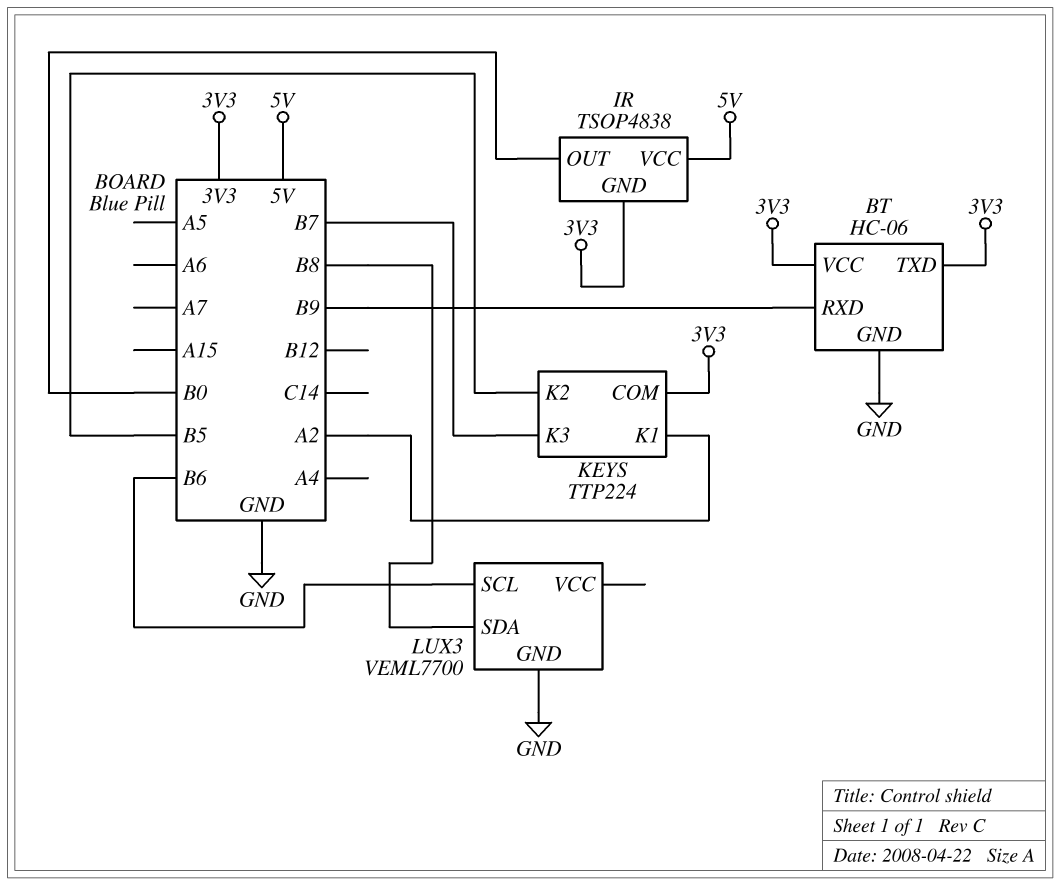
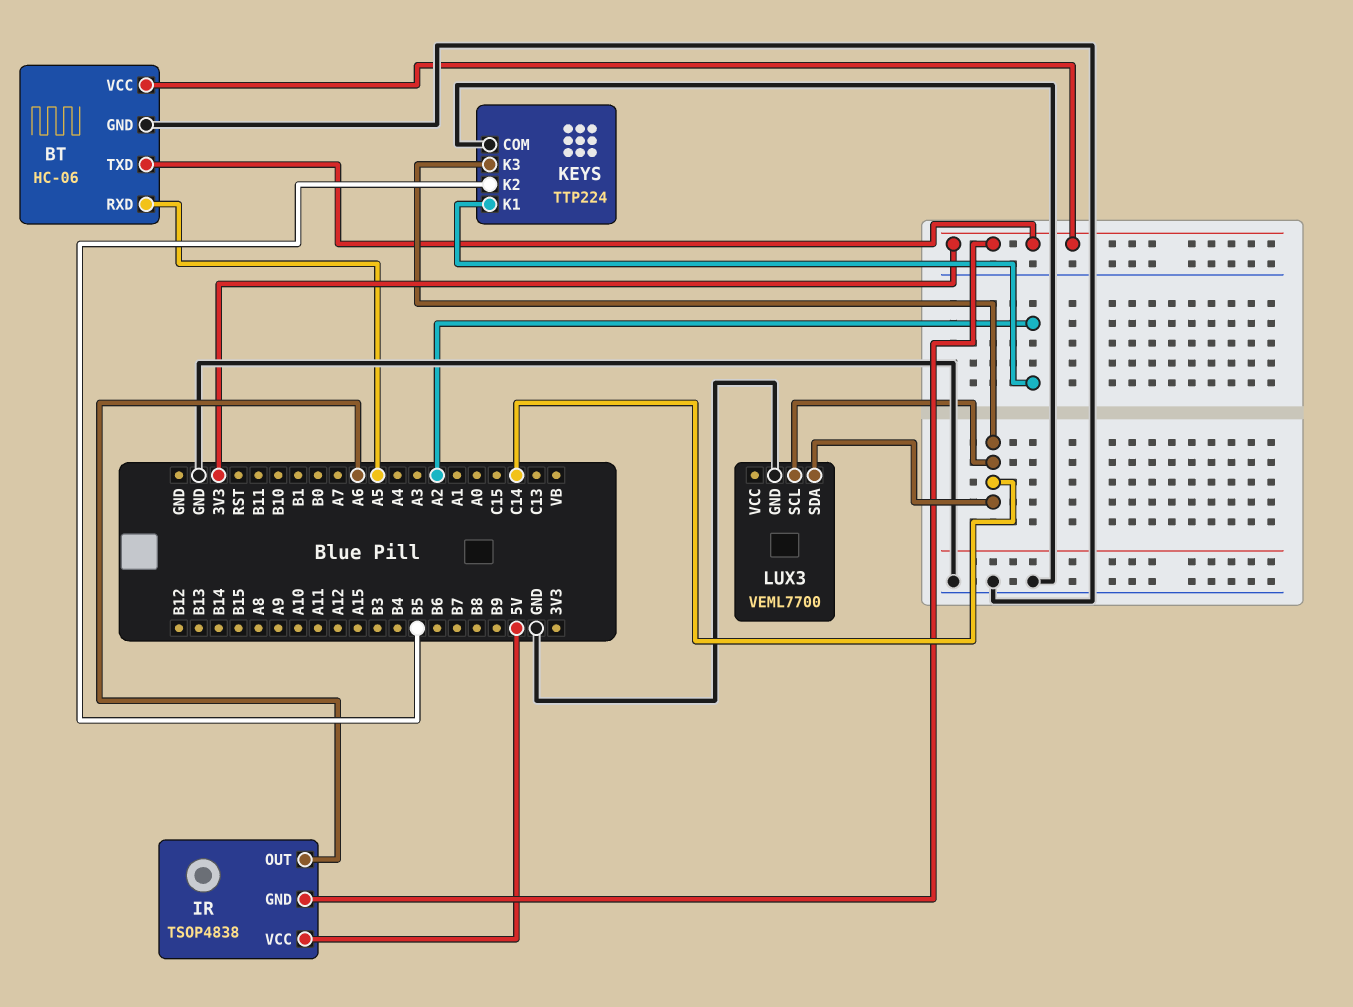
BT pin RXD: B9 -> A5
IR pin OUT: B0 -> A6
KEYS pin COM: 3V3 -> GND
KEYS pin K3: B7 -> C14
LUX3 pin SCL: B6 -> C14
LUX3 pin SDA: B8 -> C14

